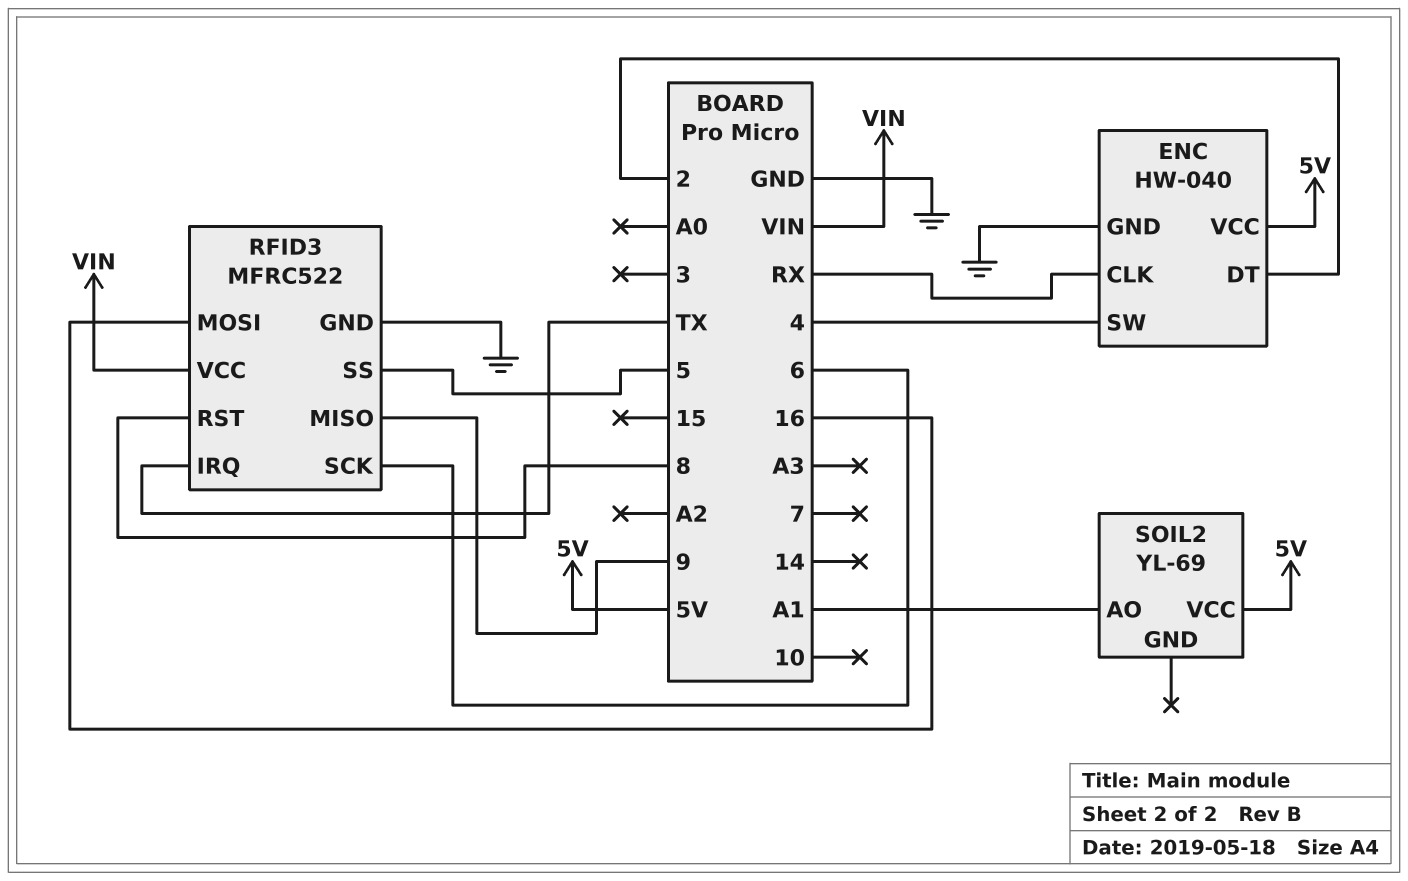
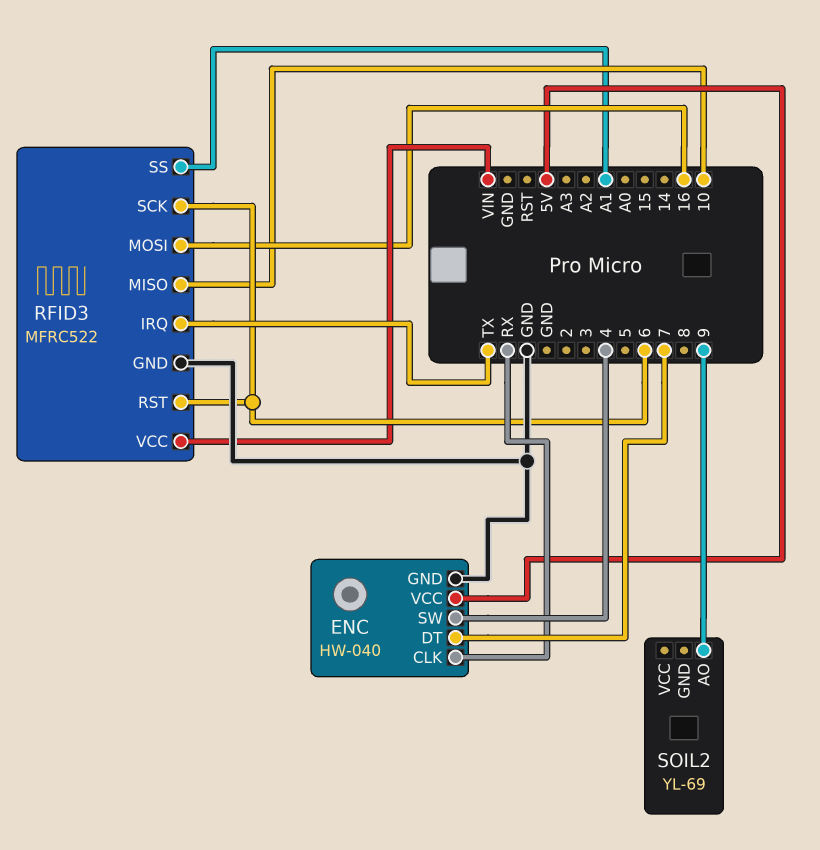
ENC pin DT: 2 -> 7
RFID3 pin MISO: 9 -> 10
RFID3 pin RST: 8 -> 6
RFID3 pin SS: 5 -> A1
SOIL2 pin AO: A1 -> 9
SOIL2 pin VCC: 5V -> none

